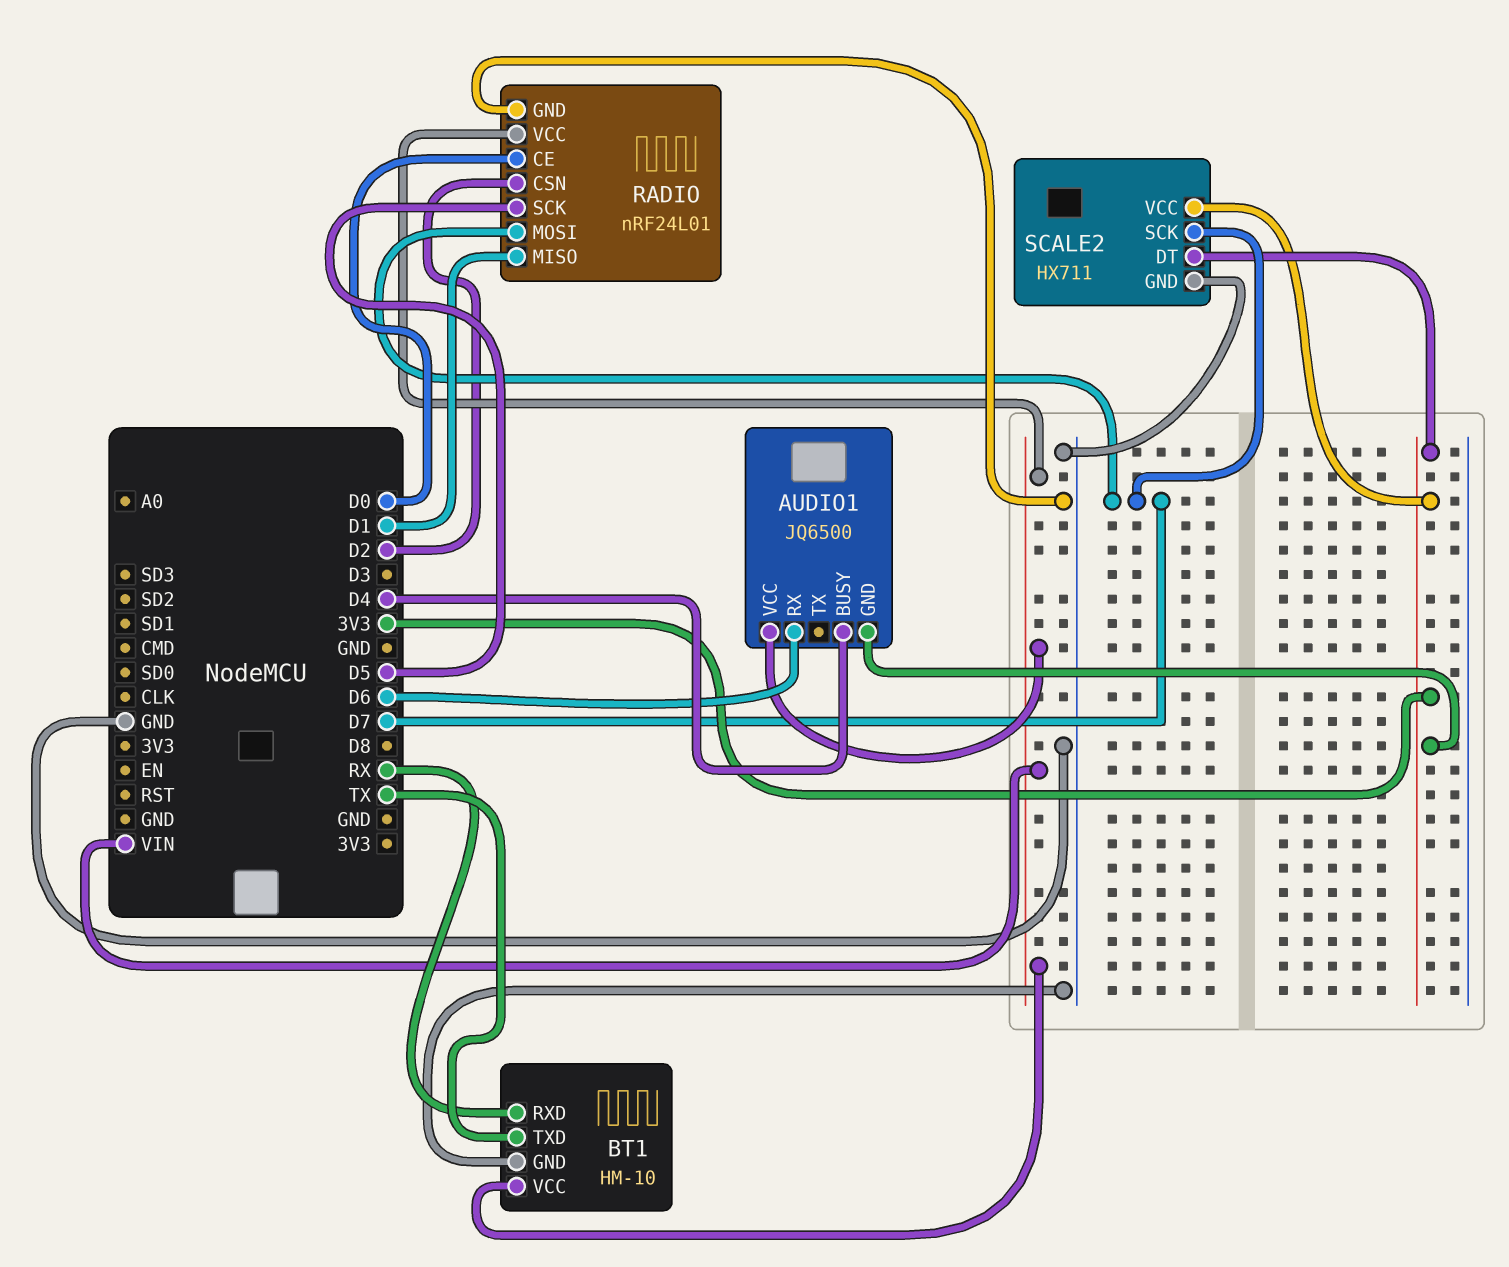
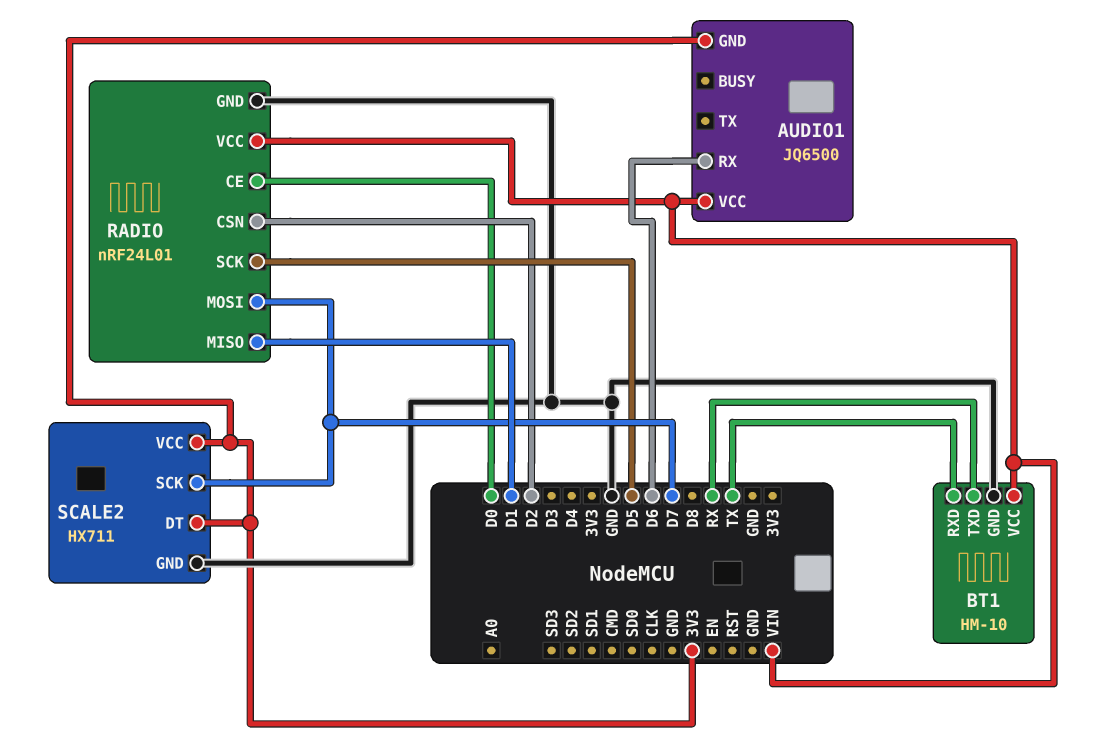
AUDIO1 pin BUSY: D4 -> none
BT1 pin RXD: RX -> TX
BT1 pin TXD: TX -> RX

